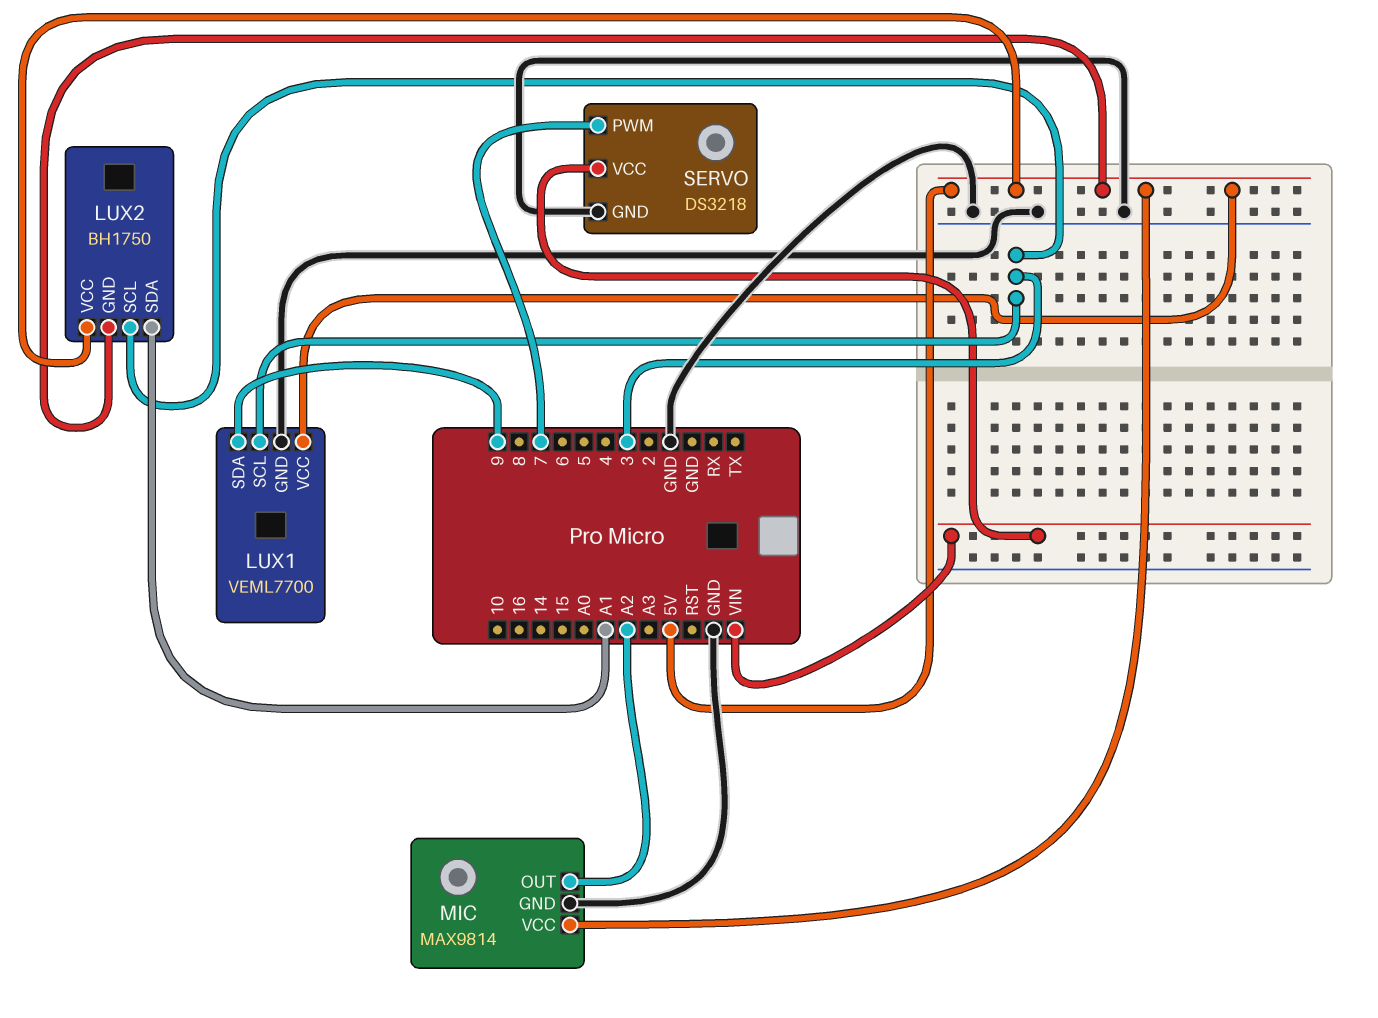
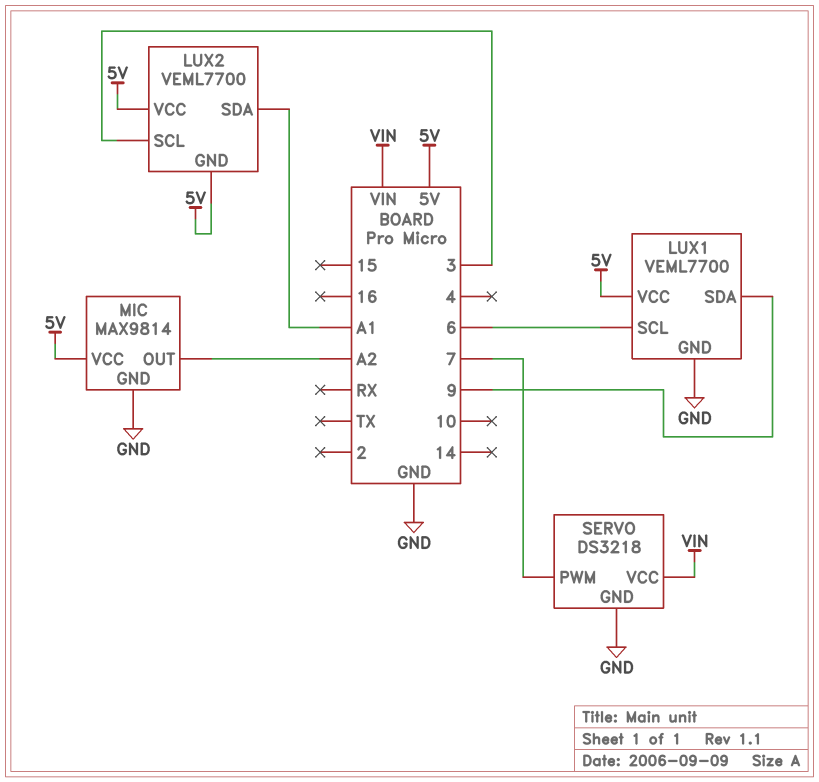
LUX1 pin SCL: 3 -> 6
LUX2: BH1750 -> VEML7700

